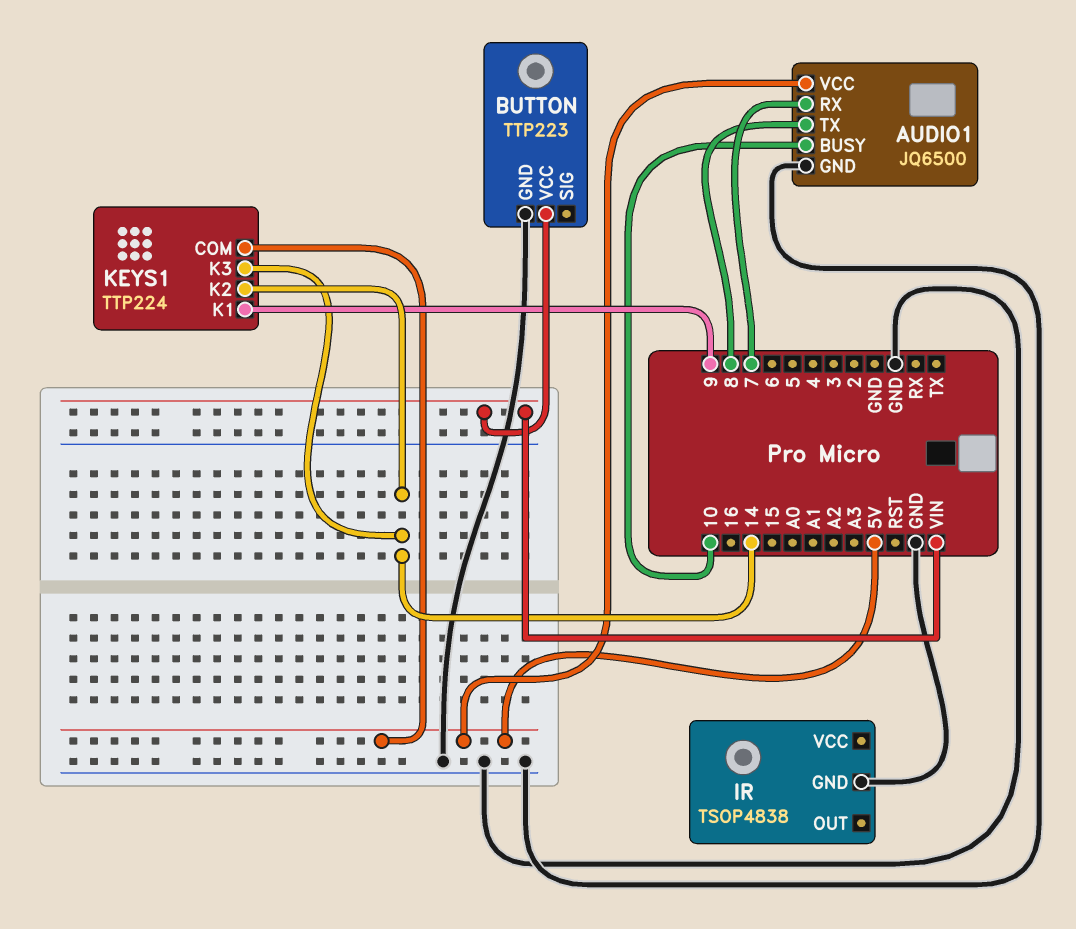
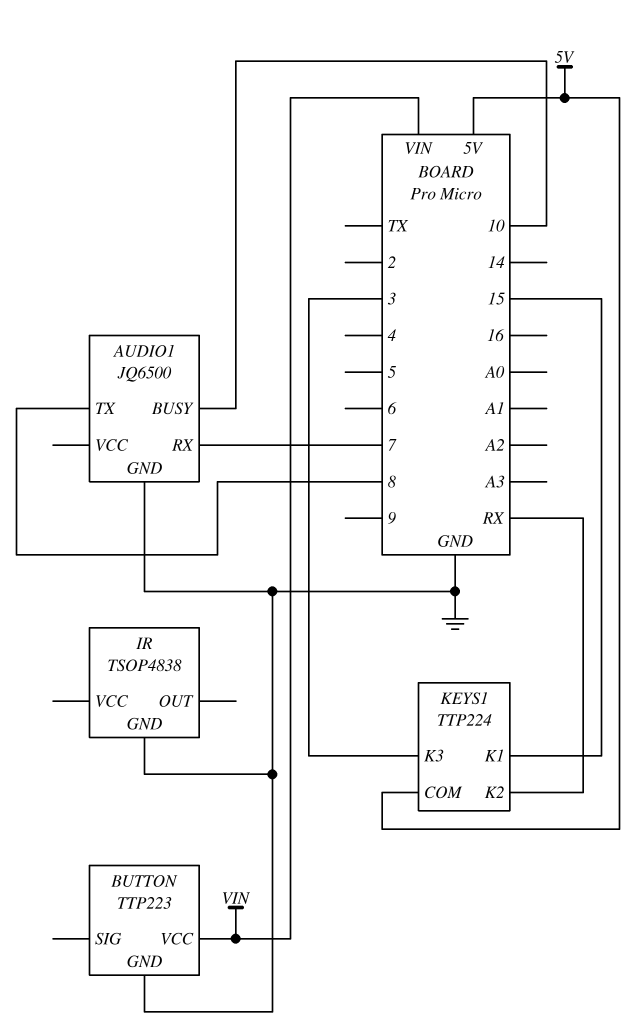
AUDIO1 pin VCC: 5V -> none
KEYS1 pin K1: 9 -> 15
KEYS1 pin K2: 14 -> RX
KEYS1 pin K3: 14 -> 3

